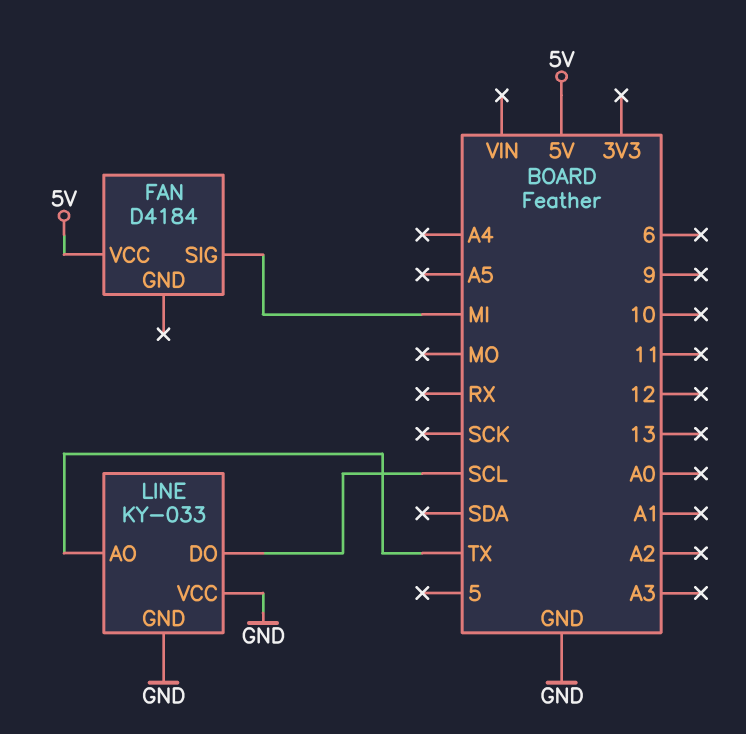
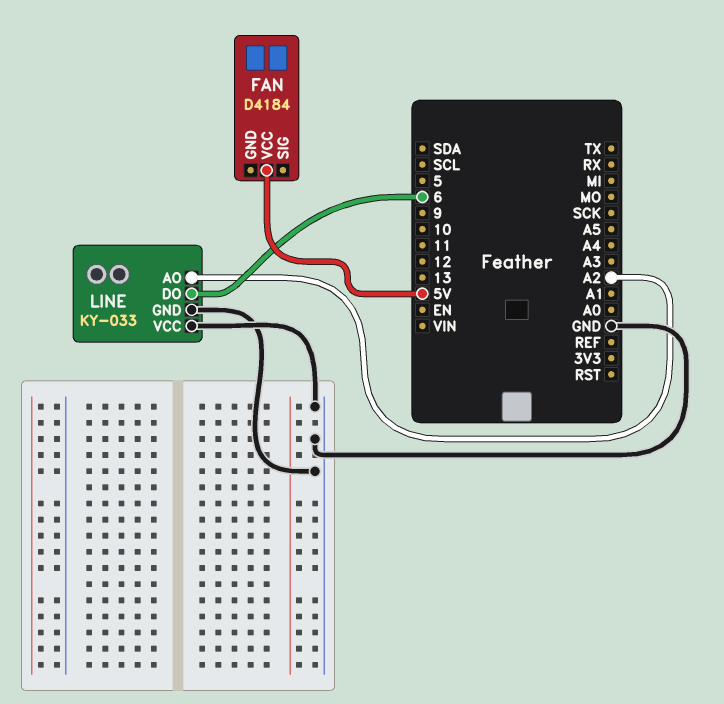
FAN pin SIG: MI -> none
LINE pin AO: TX -> A2
LINE pin DO: SCL -> 6

